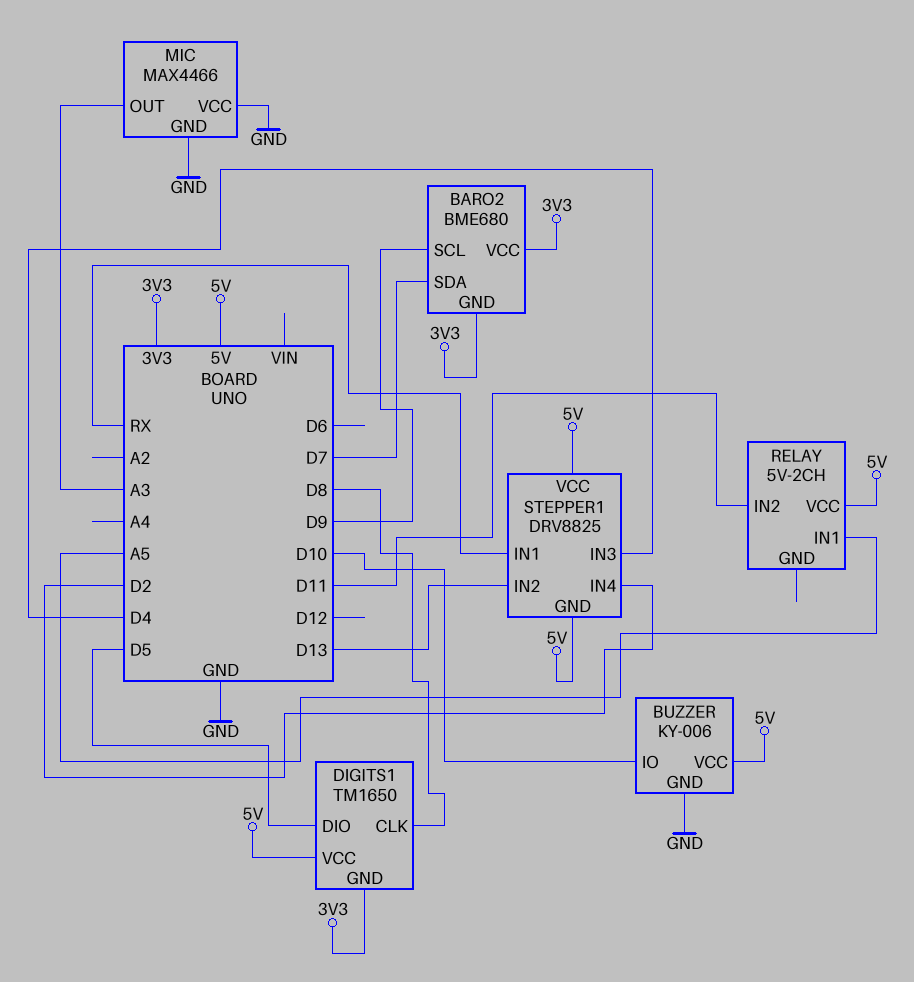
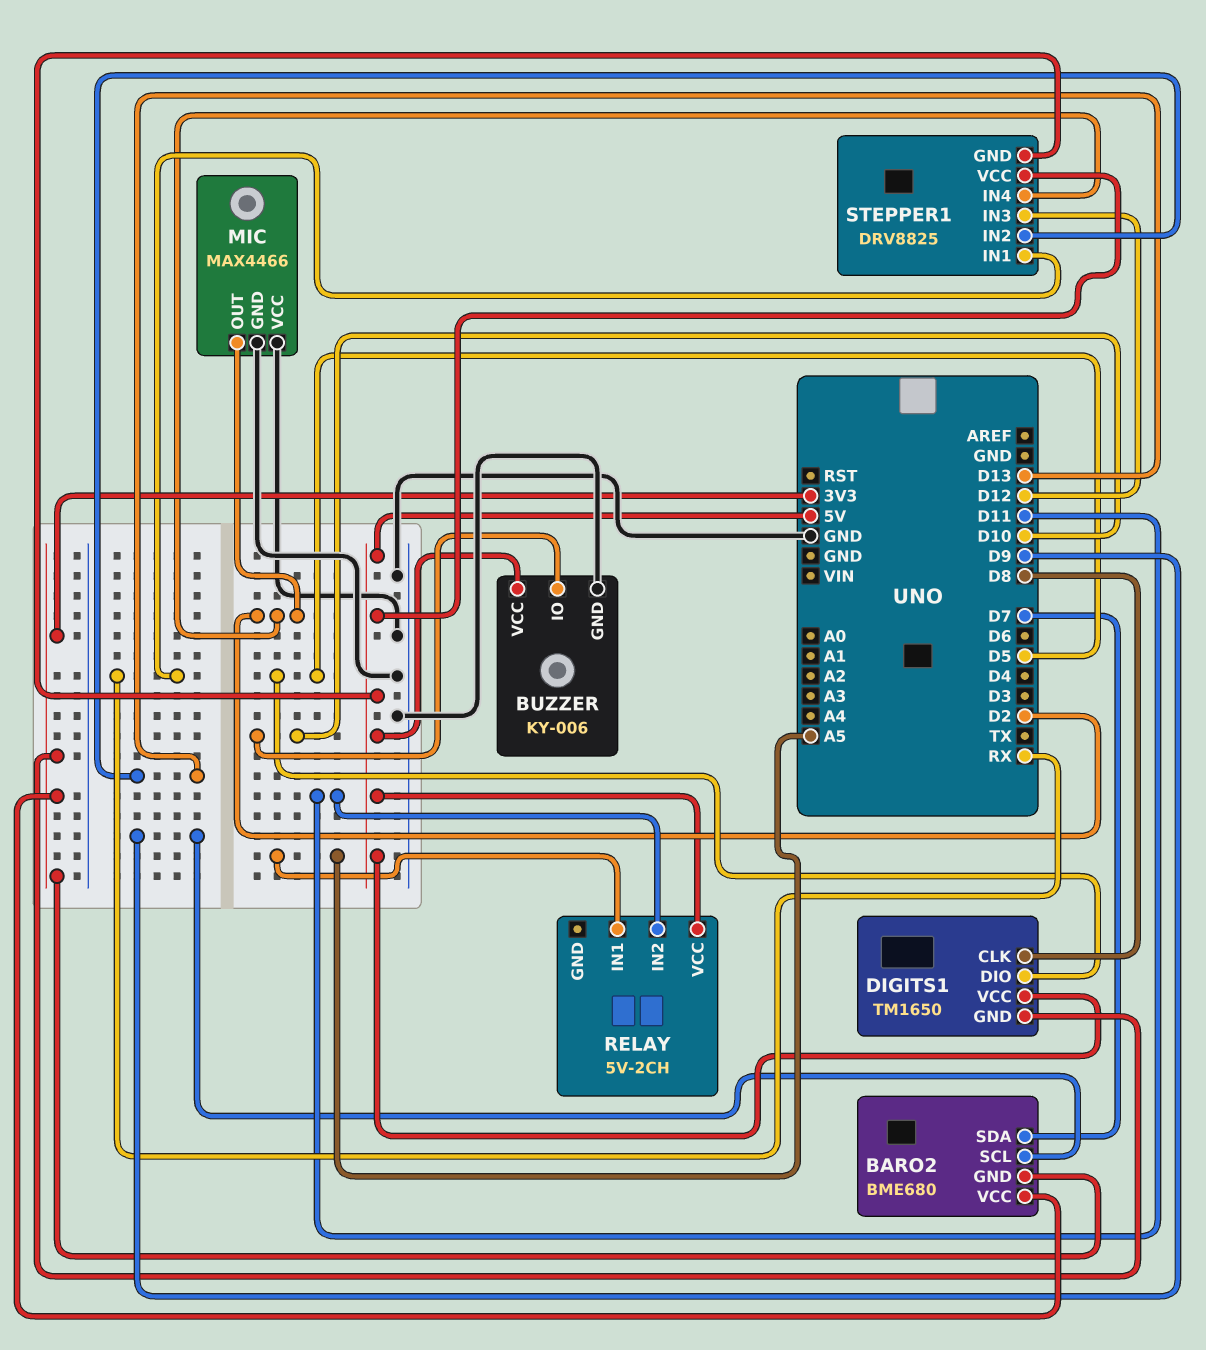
MIC pin OUT: A3 -> D2
STEPPER1 pin IN3: D4 -> D12

